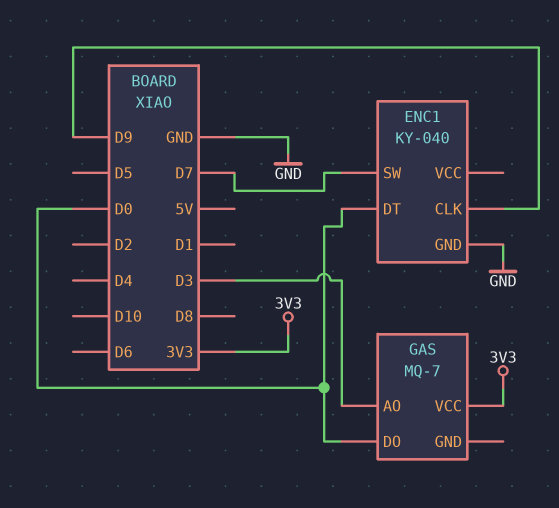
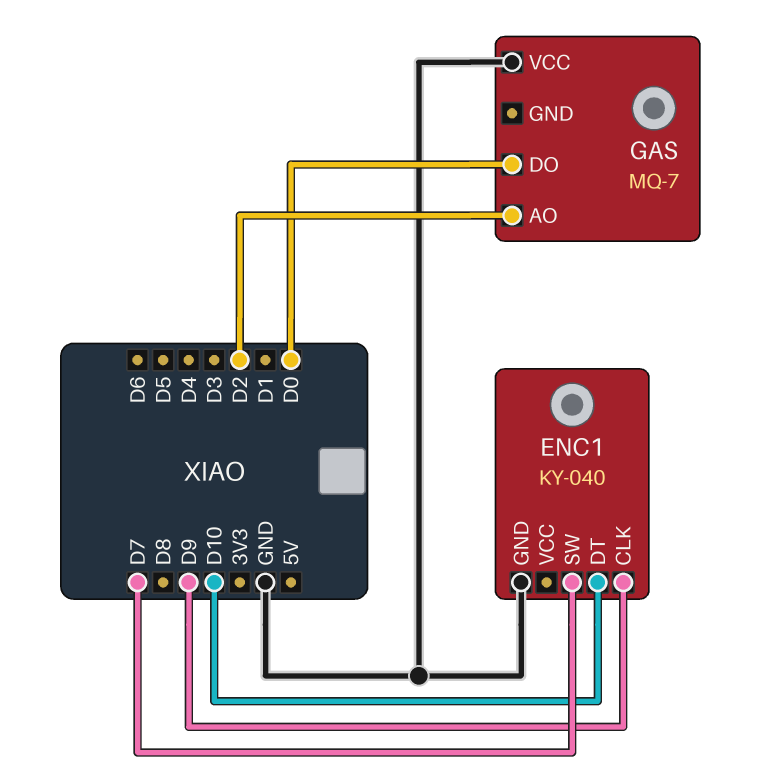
ENC1 pin DT: D0 -> D10
GAS pin AO: D3 -> D2
GAS pin VCC: 3V3 -> GND

